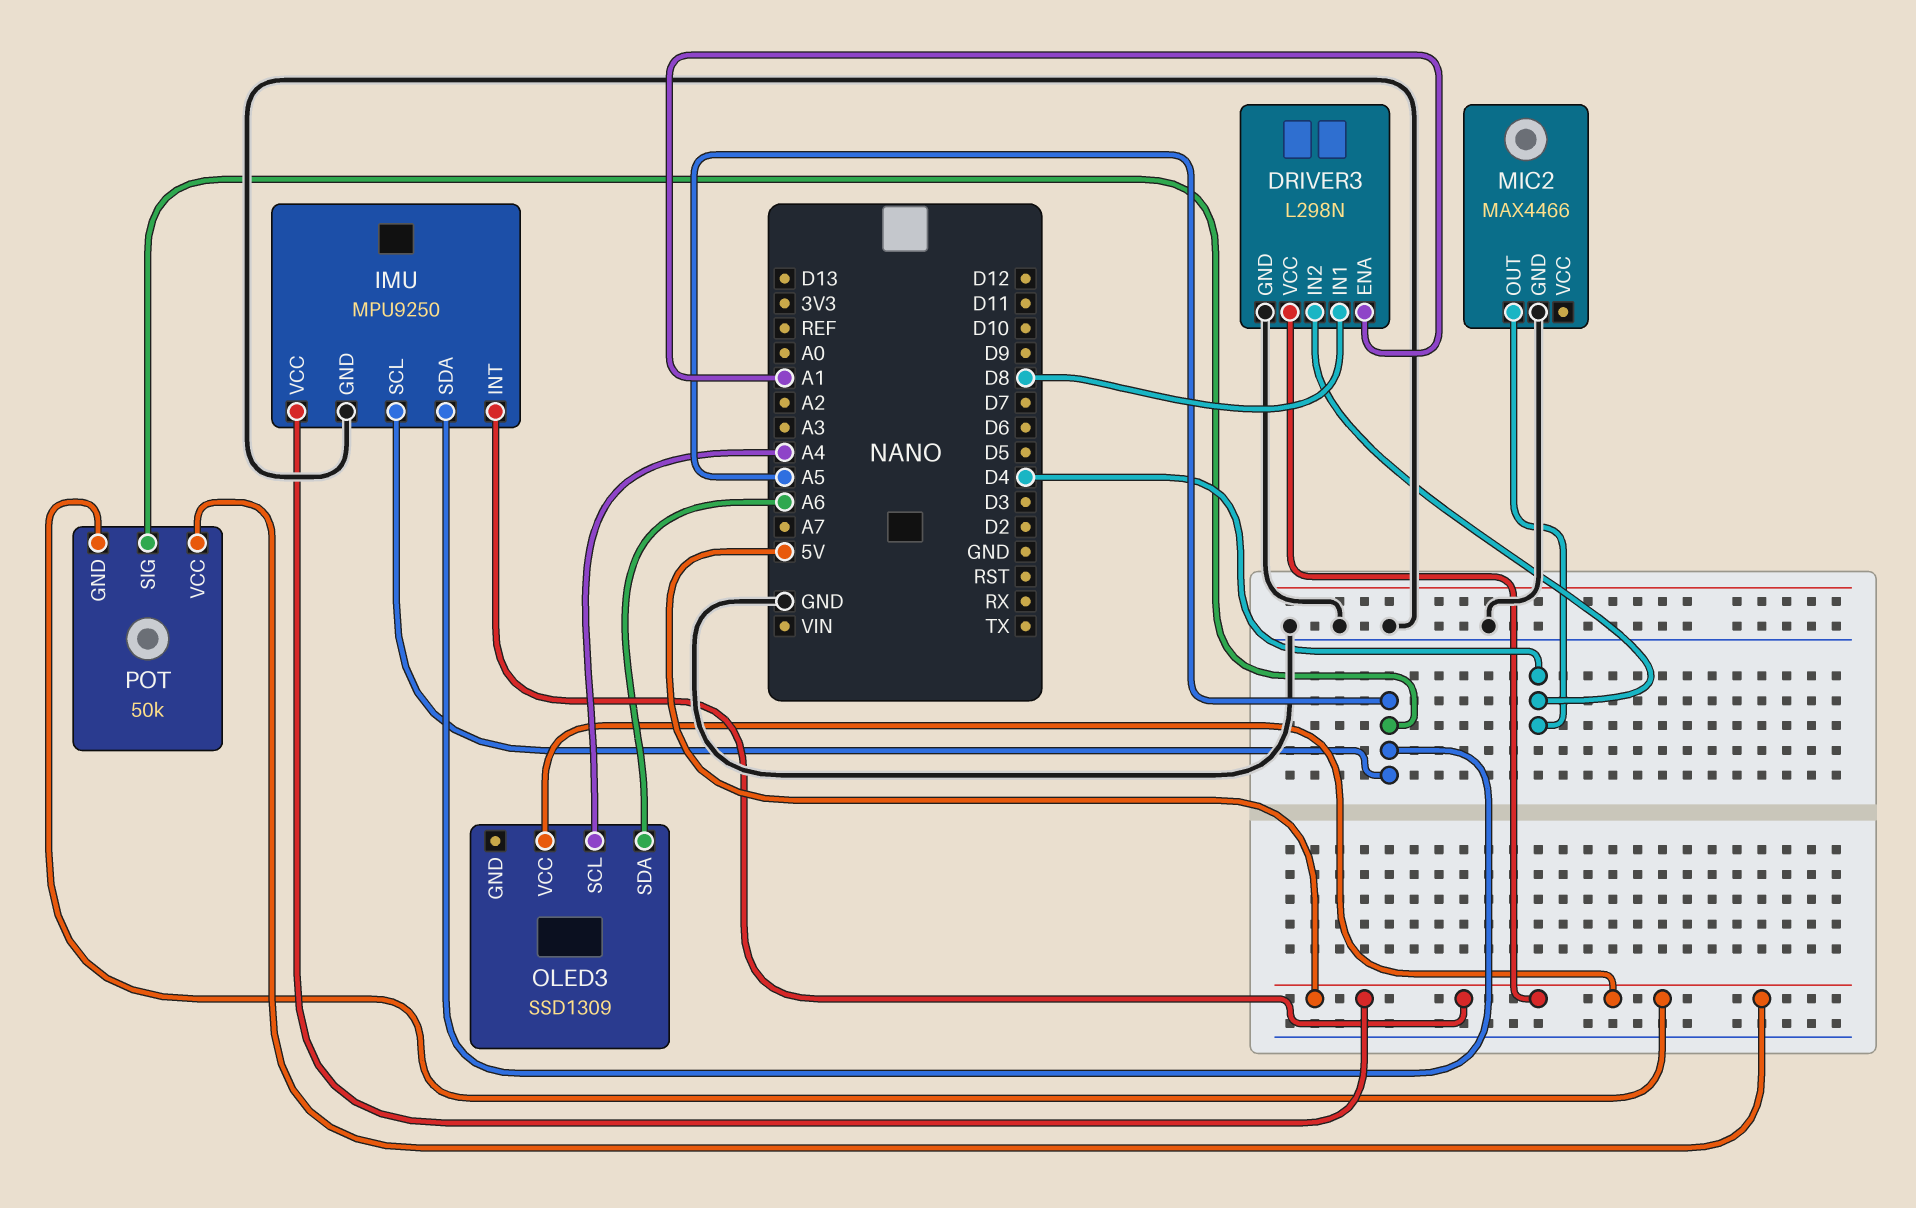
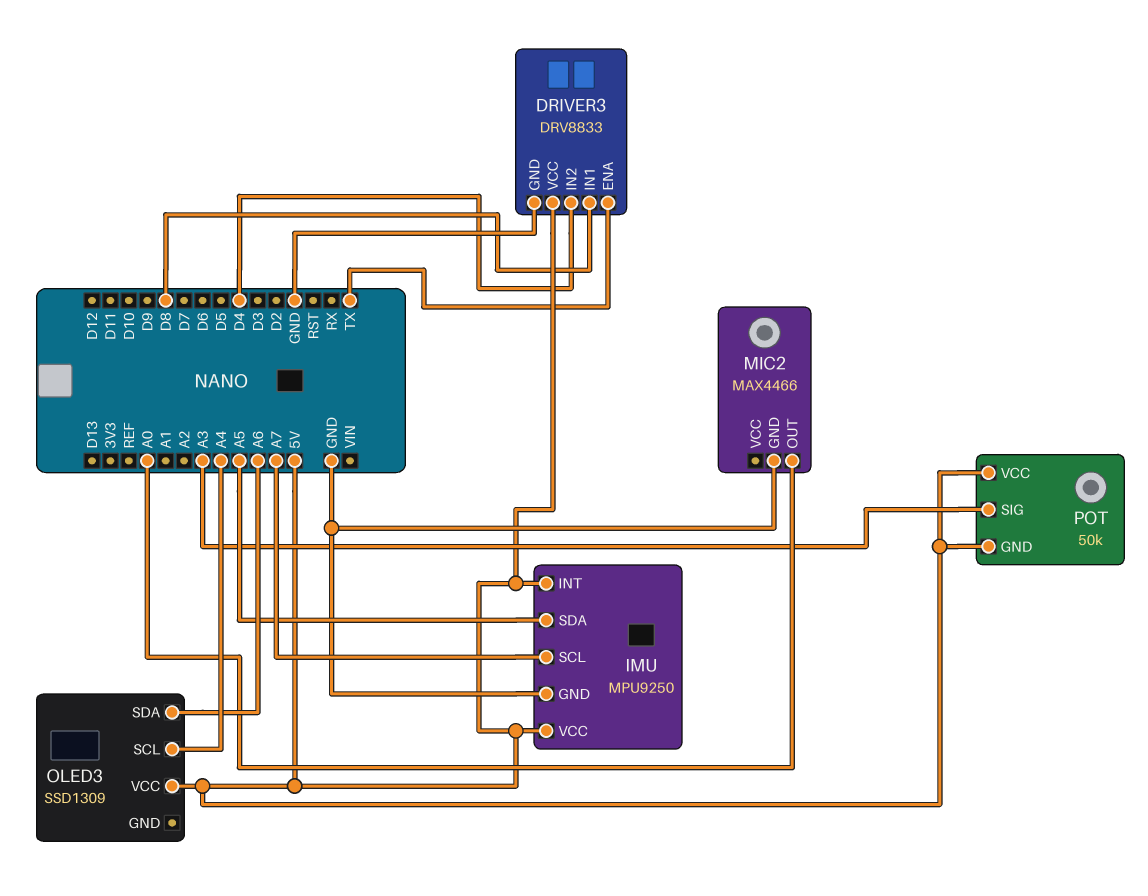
DRIVER3: L298N -> DRV8833
DRIVER3 pin ENA: A1 -> TX
IMU pin SCL: A5 -> A7
MIC2 pin OUT: D4 -> A0
POT pin SIG: A5 -> A3

